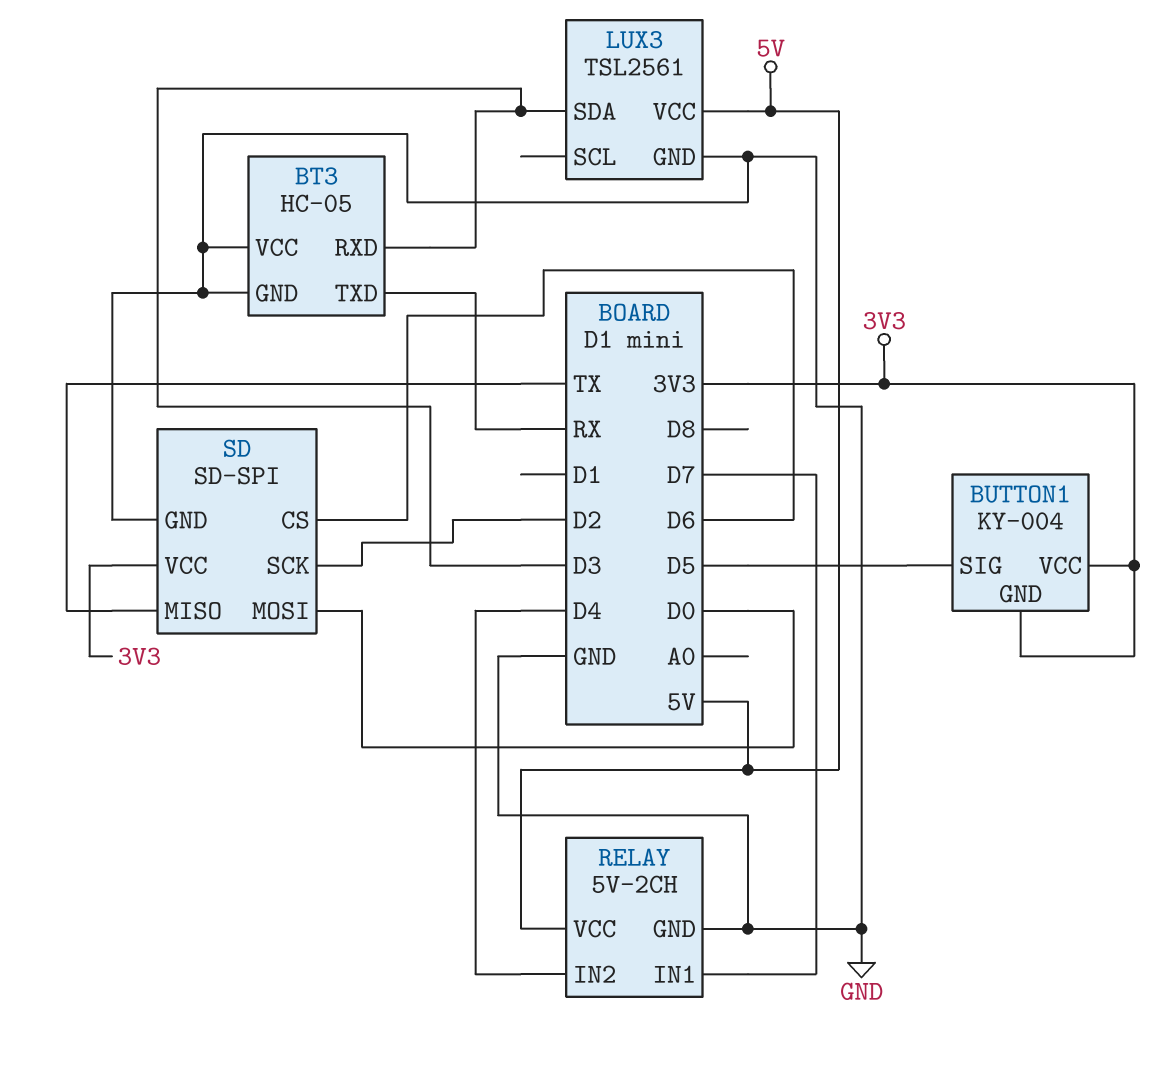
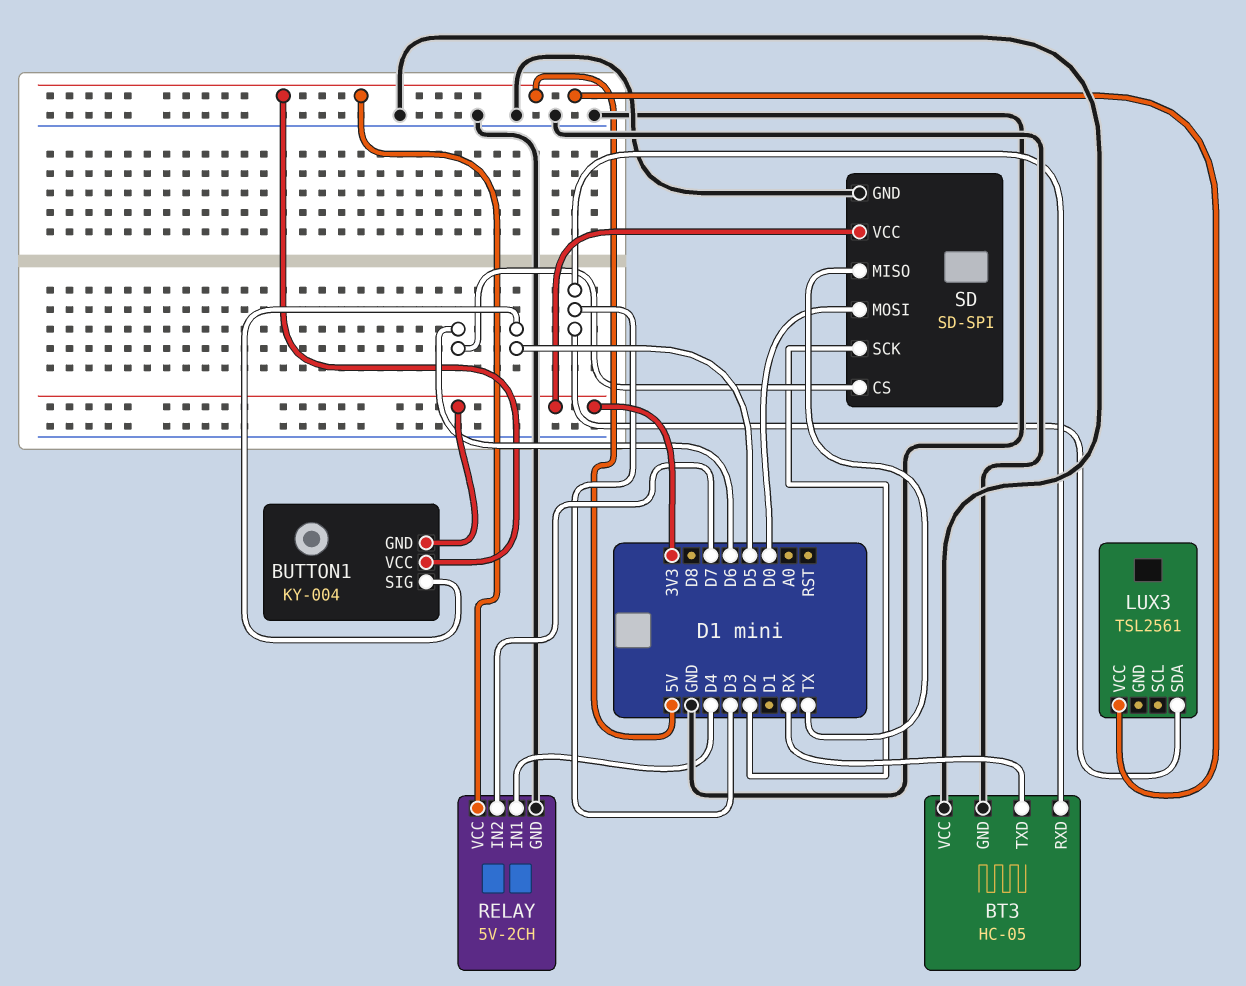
BUTTON1 pin VCC: 3V3 -> 5V
LUX3 pin GND: GND -> none
RELAY pin IN1: D7 -> D4
RELAY pin IN2: D4 -> D7

